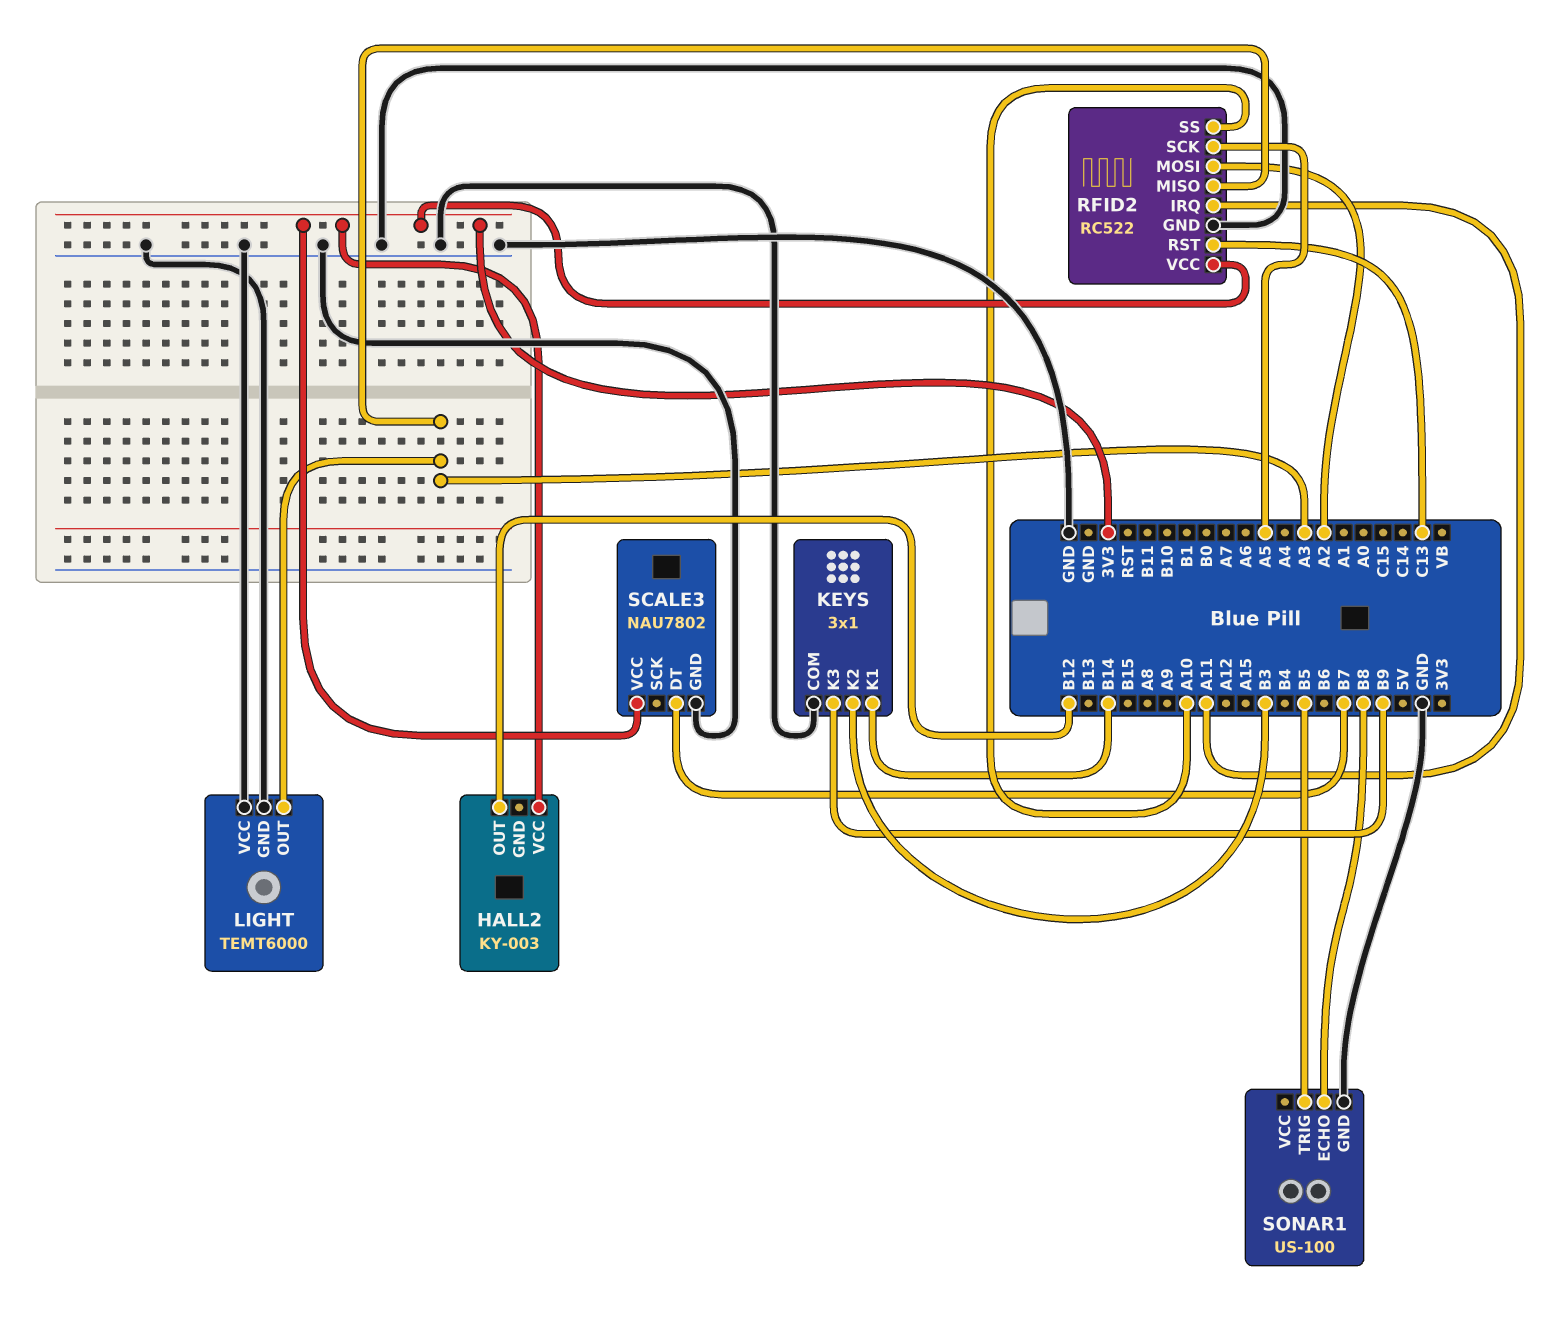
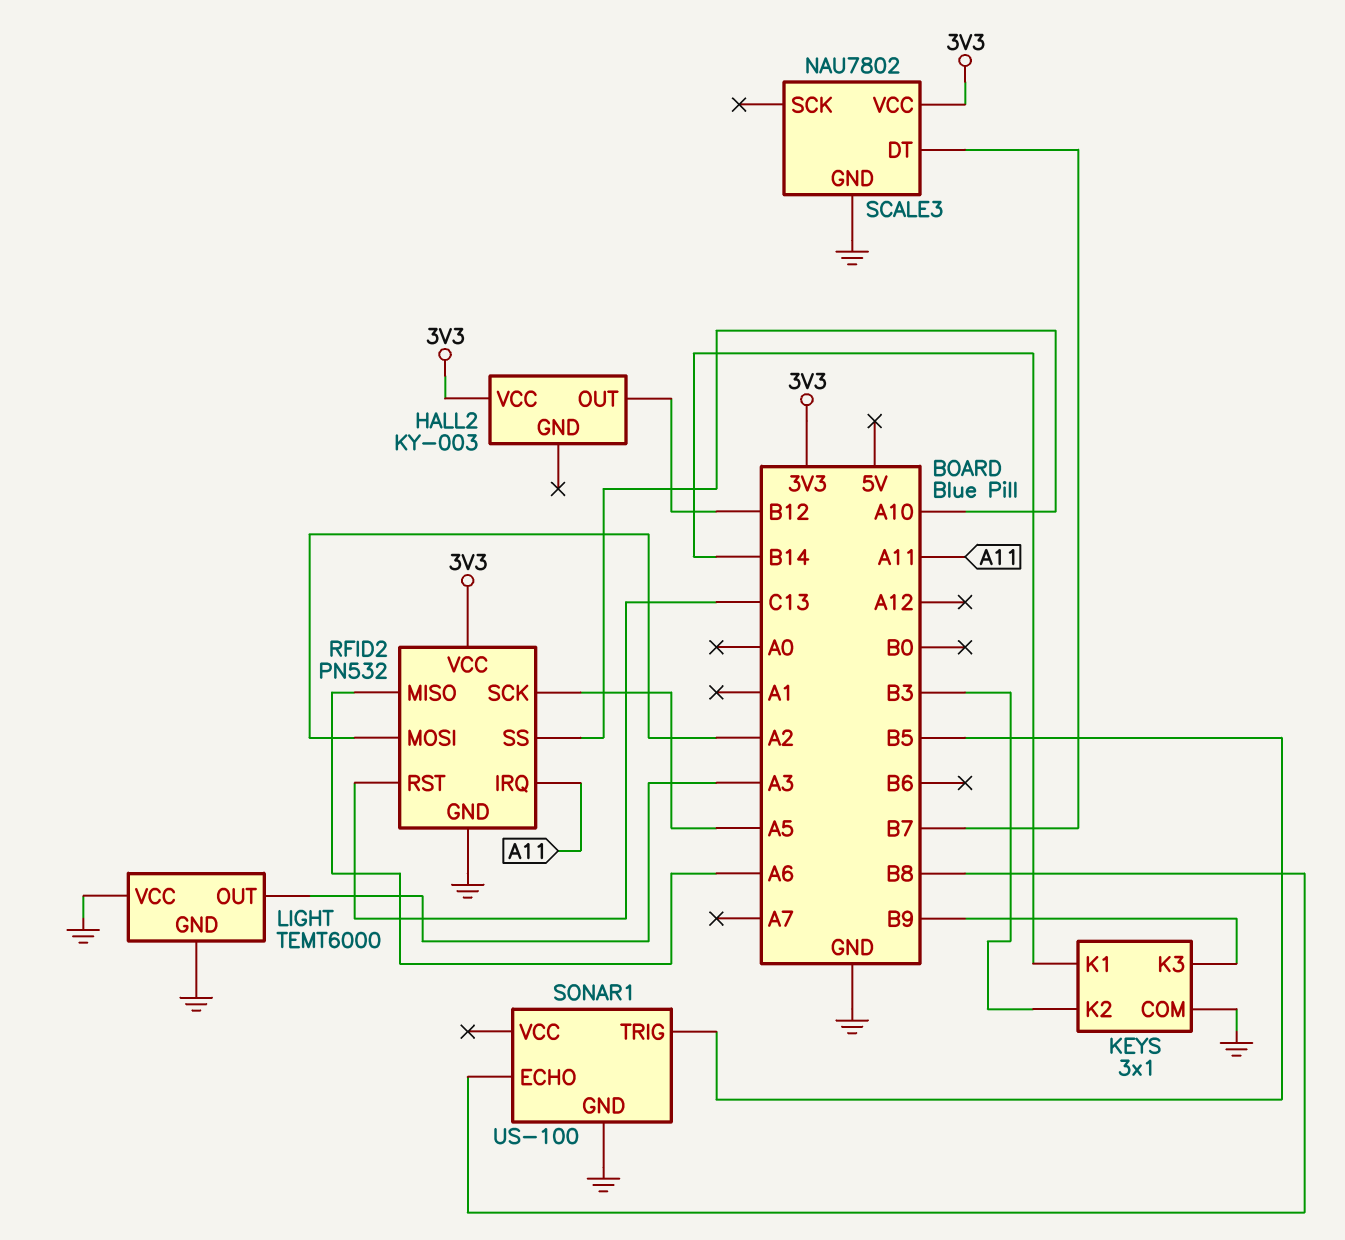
RFID2: RC522 -> PN532
RFID2 pin MISO: A3 -> A6

